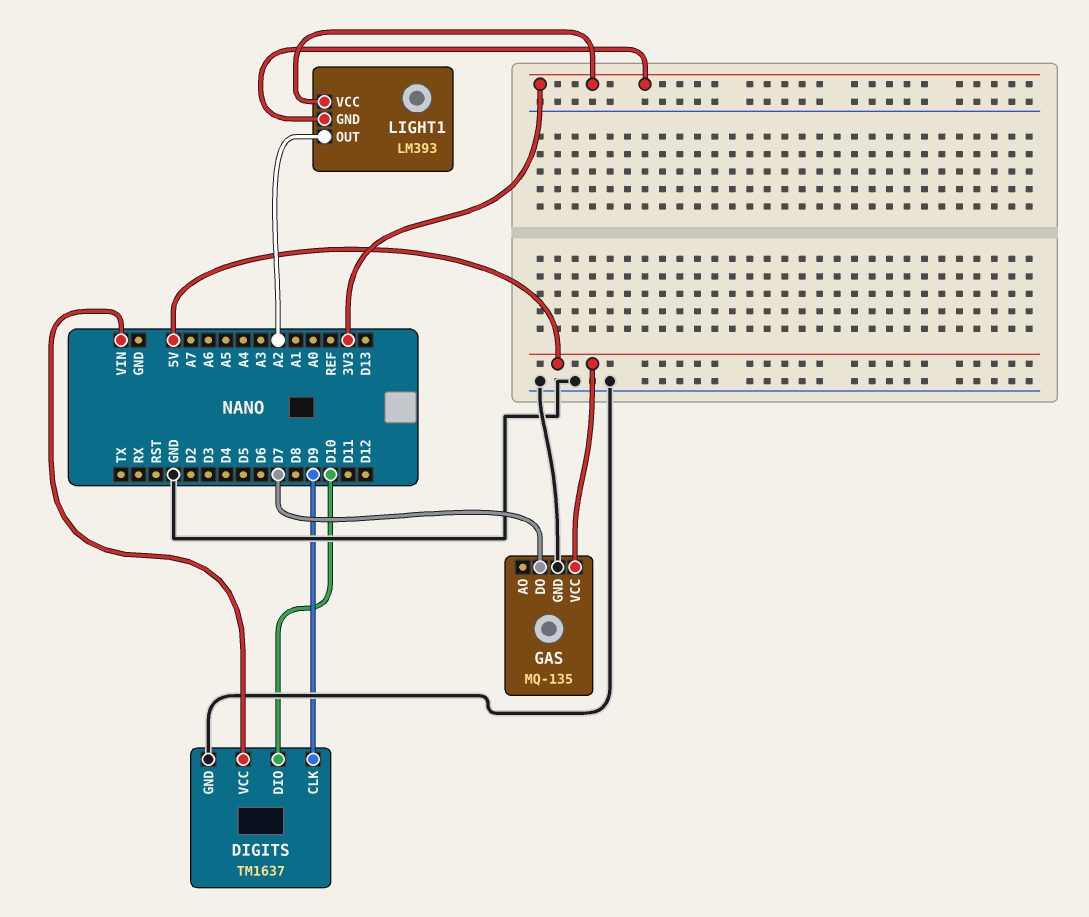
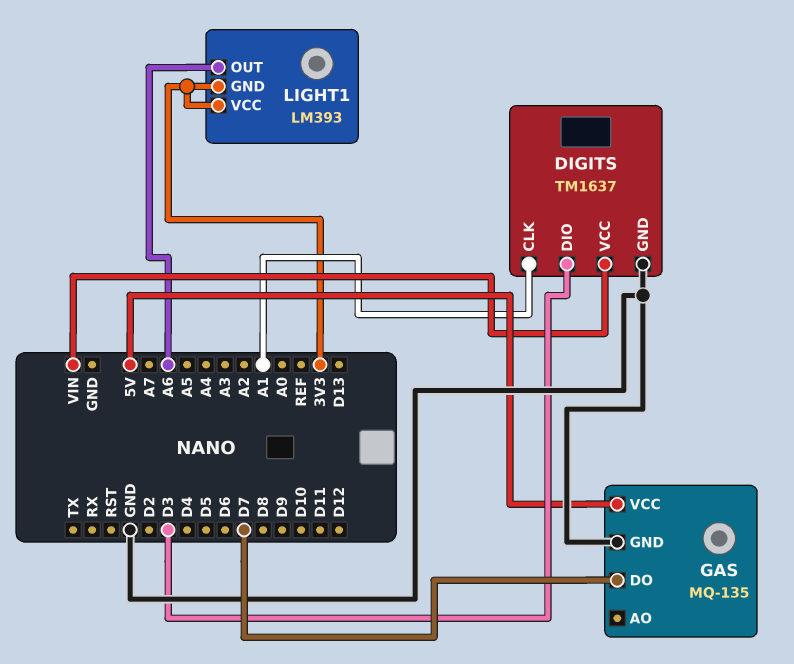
DIGITS pin CLK: D9 -> A1
DIGITS pin DIO: D10 -> D3
LIGHT1 pin OUT: A2 -> A6

